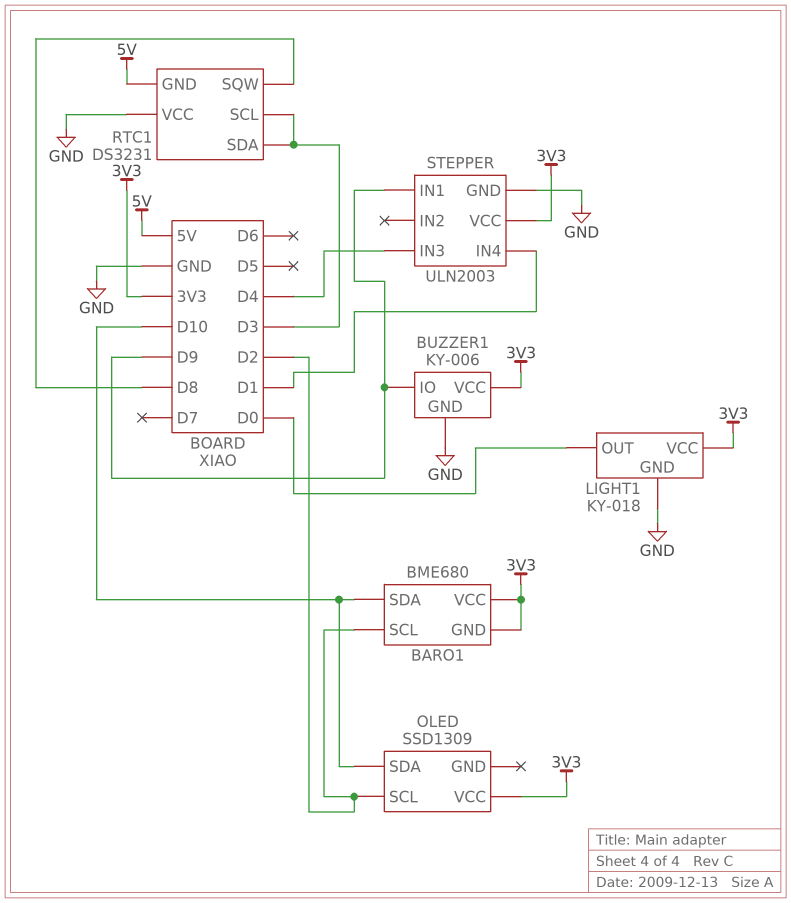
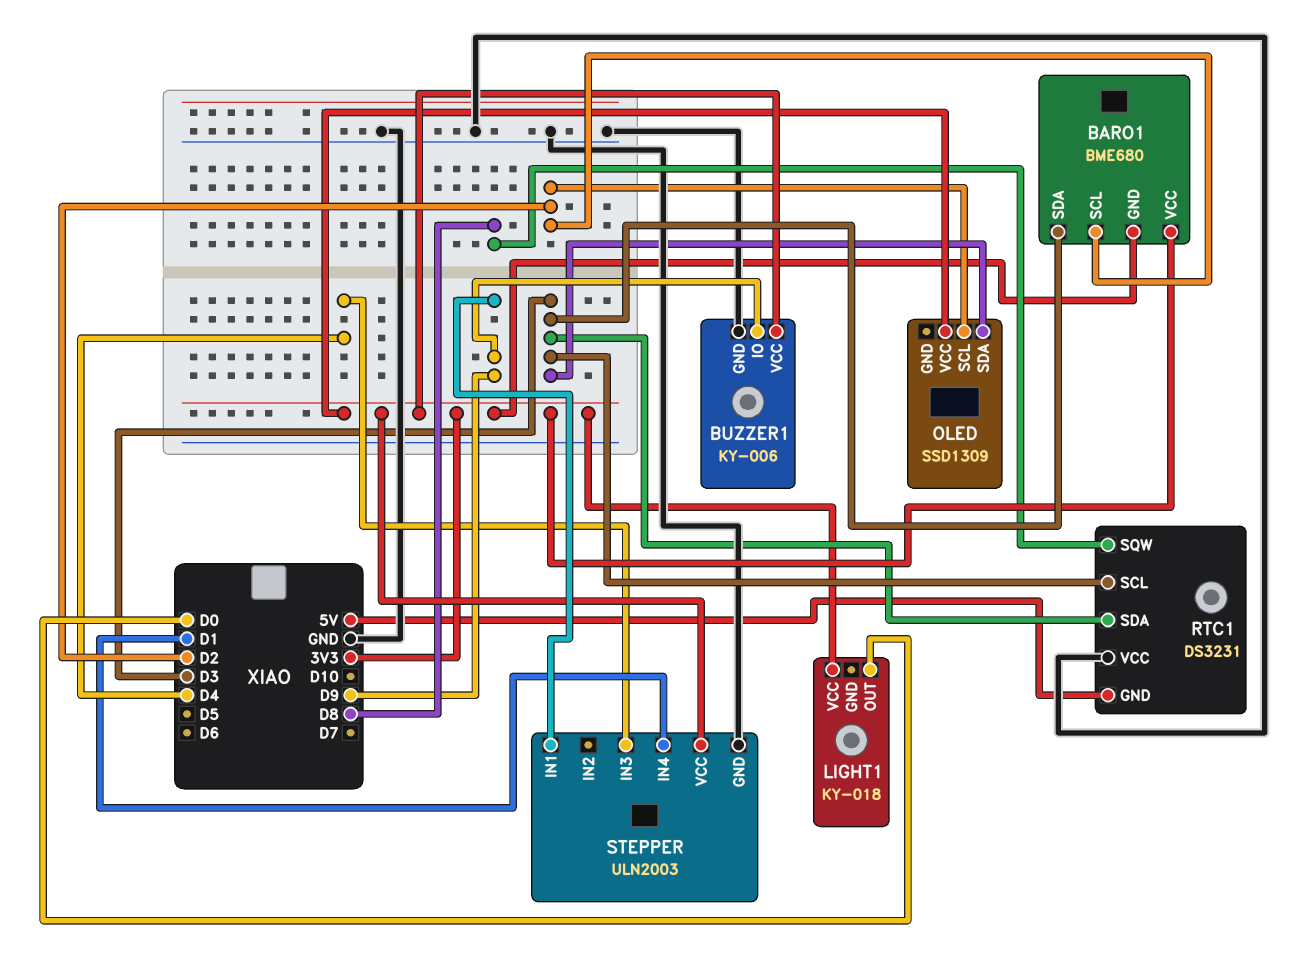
BARO1 pin SDA: D10 -> D3
LIGHT1 pin GND: GND -> none
OLED pin SDA: D10 -> D3

